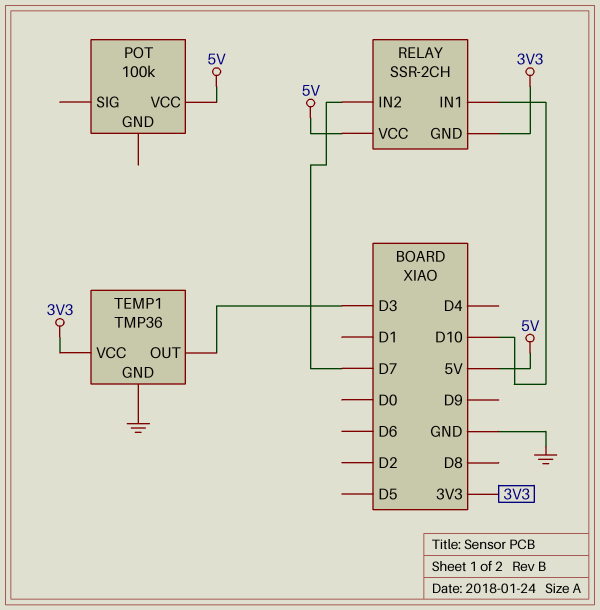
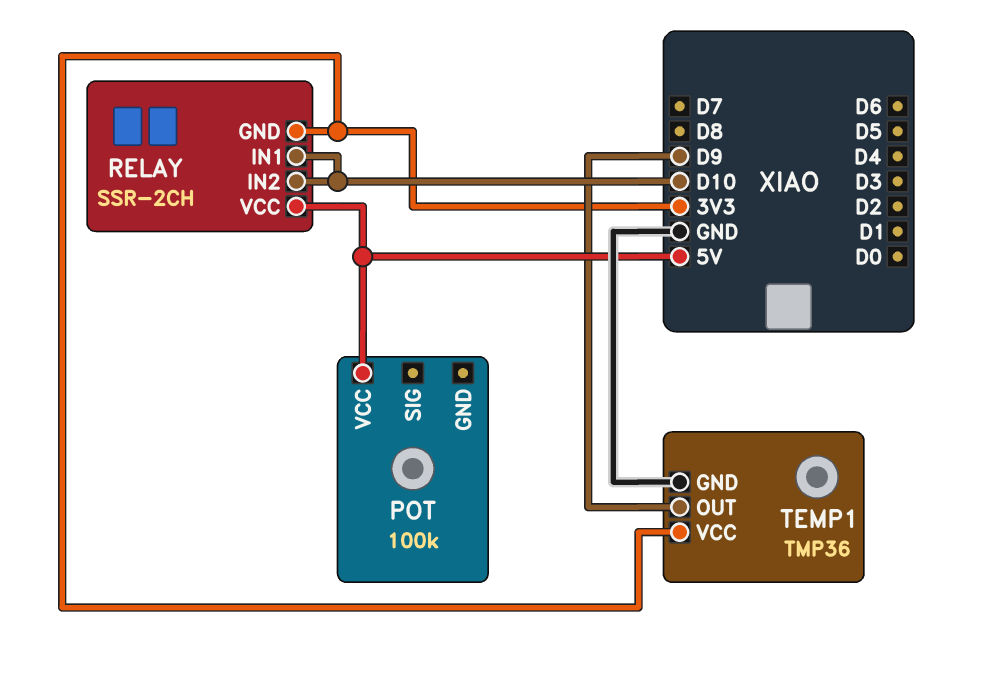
RELAY pin IN2: D7 -> D10
TEMP1 pin OUT: D3 -> D9

